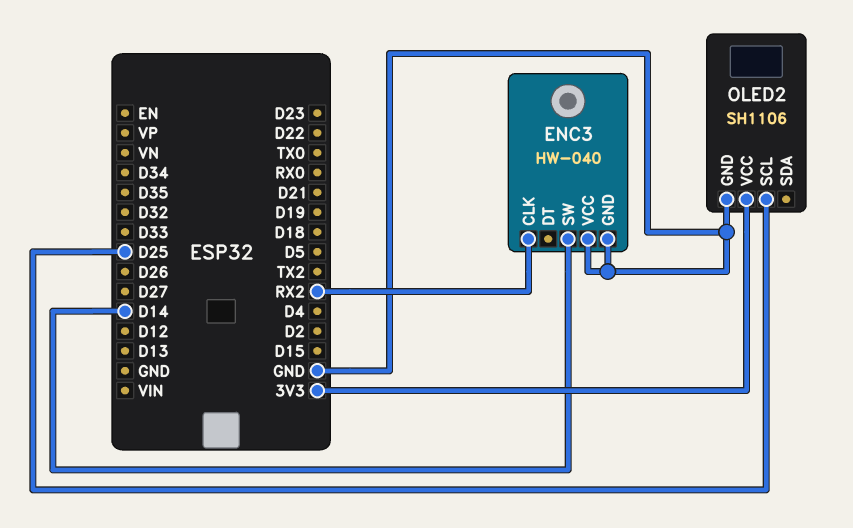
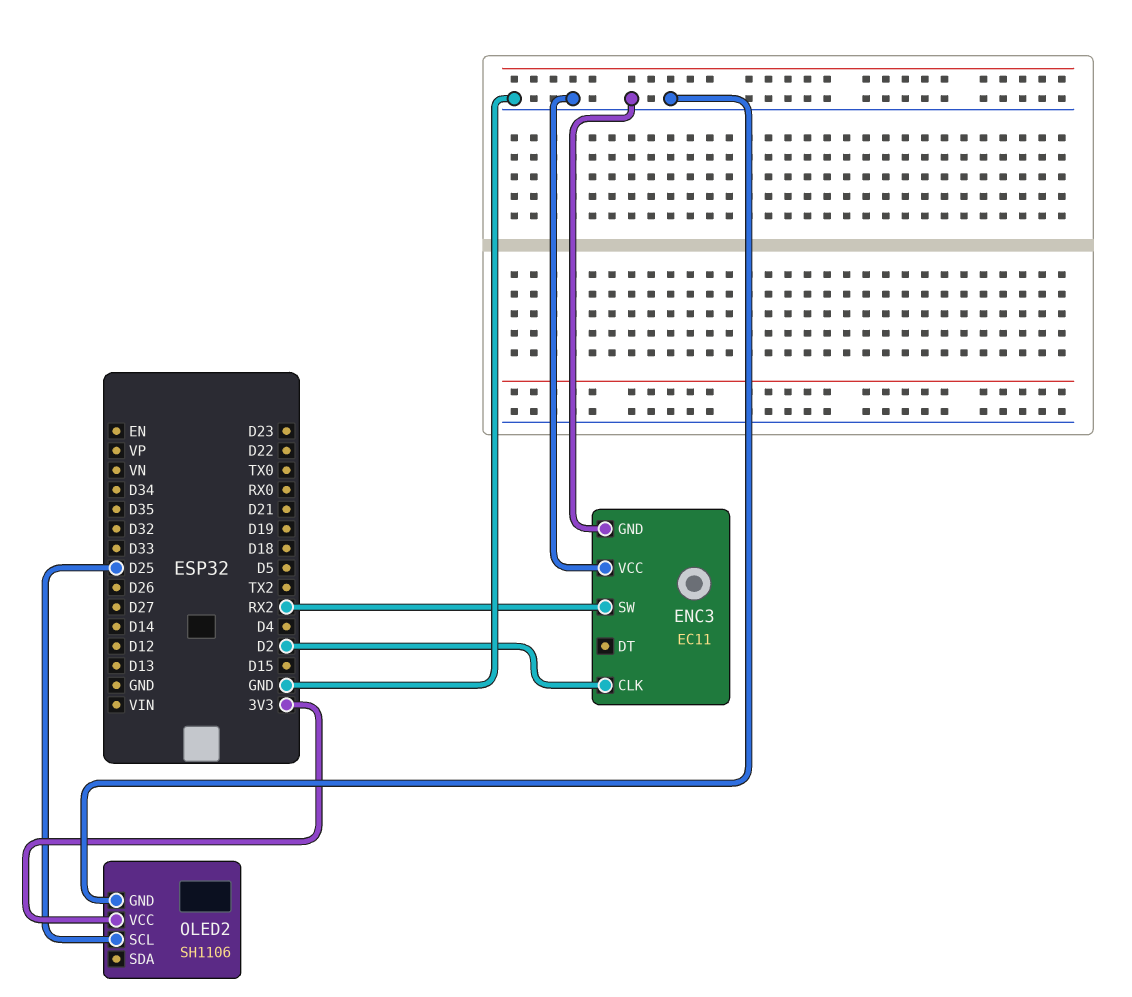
ENC3: HW-040 -> EC11
ENC3 pin CLK: RX2 -> D2
ENC3 pin SW: D14 -> RX2

